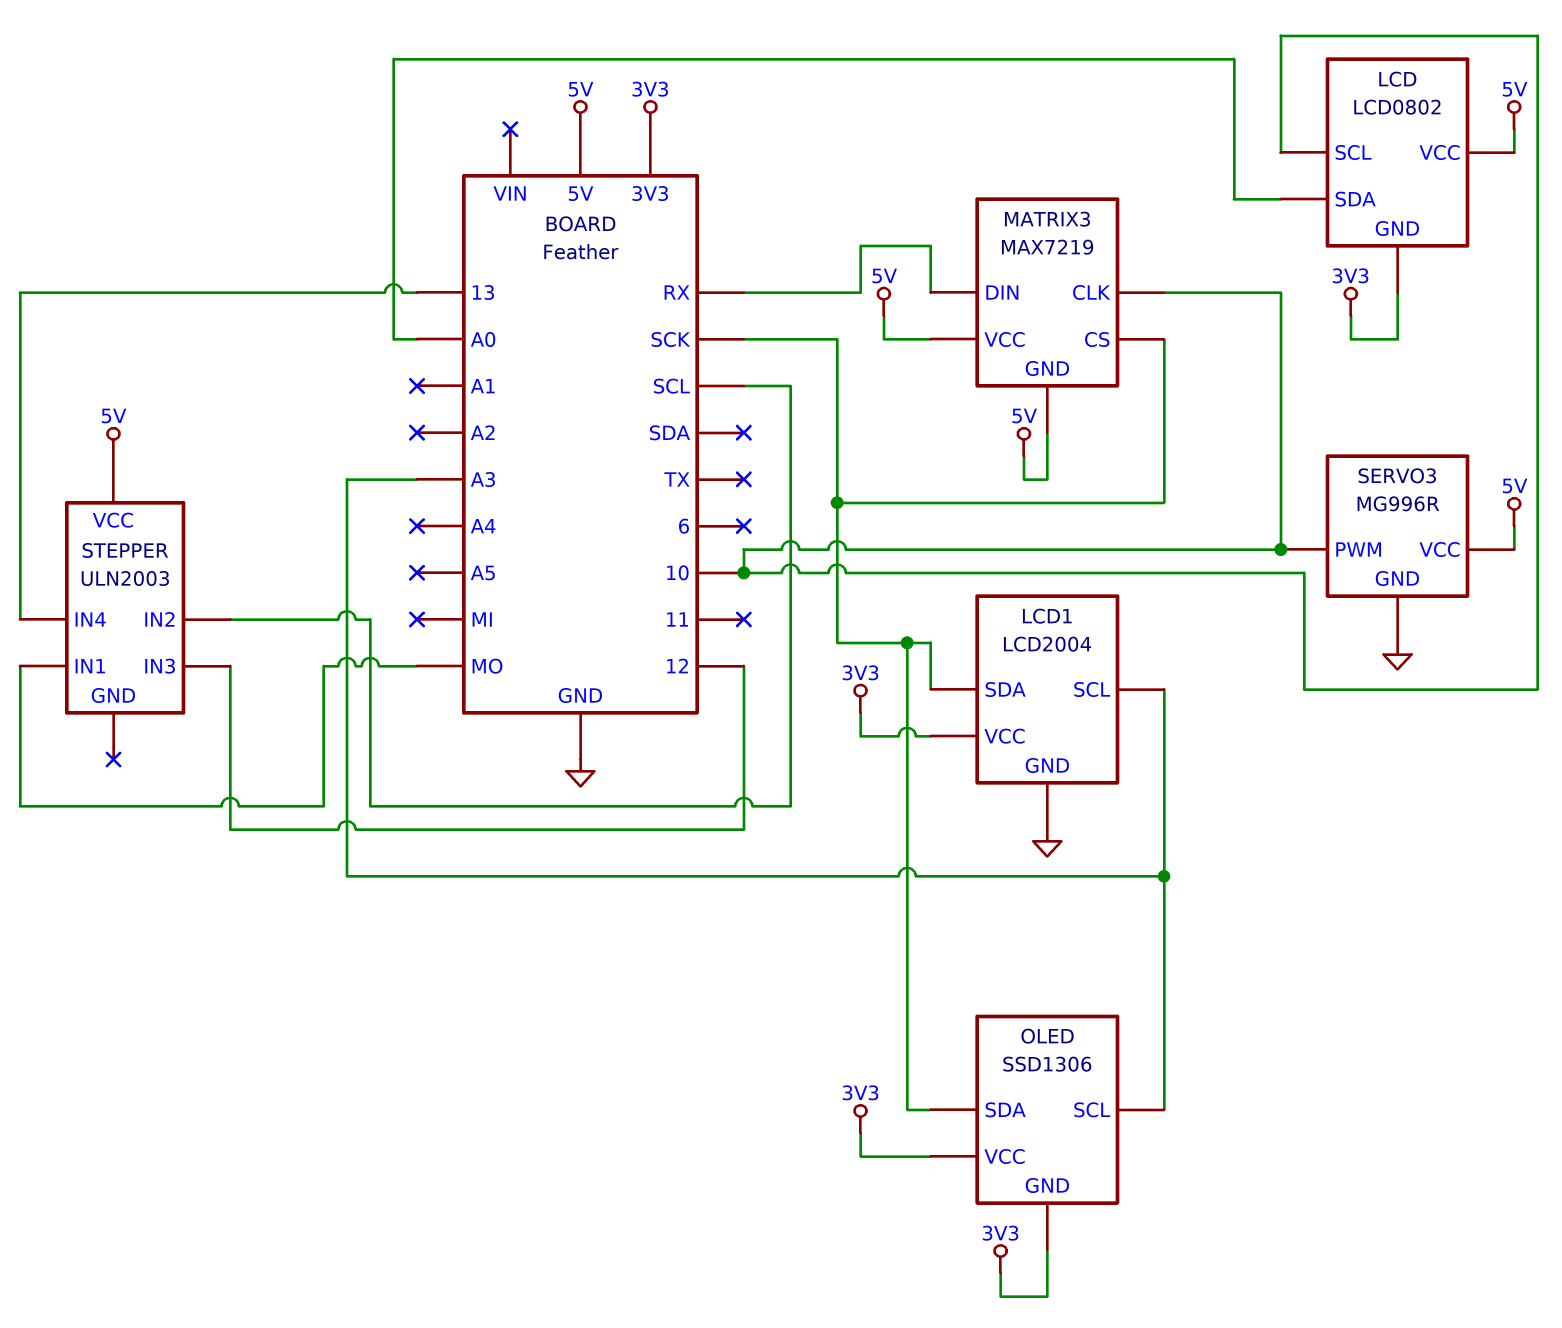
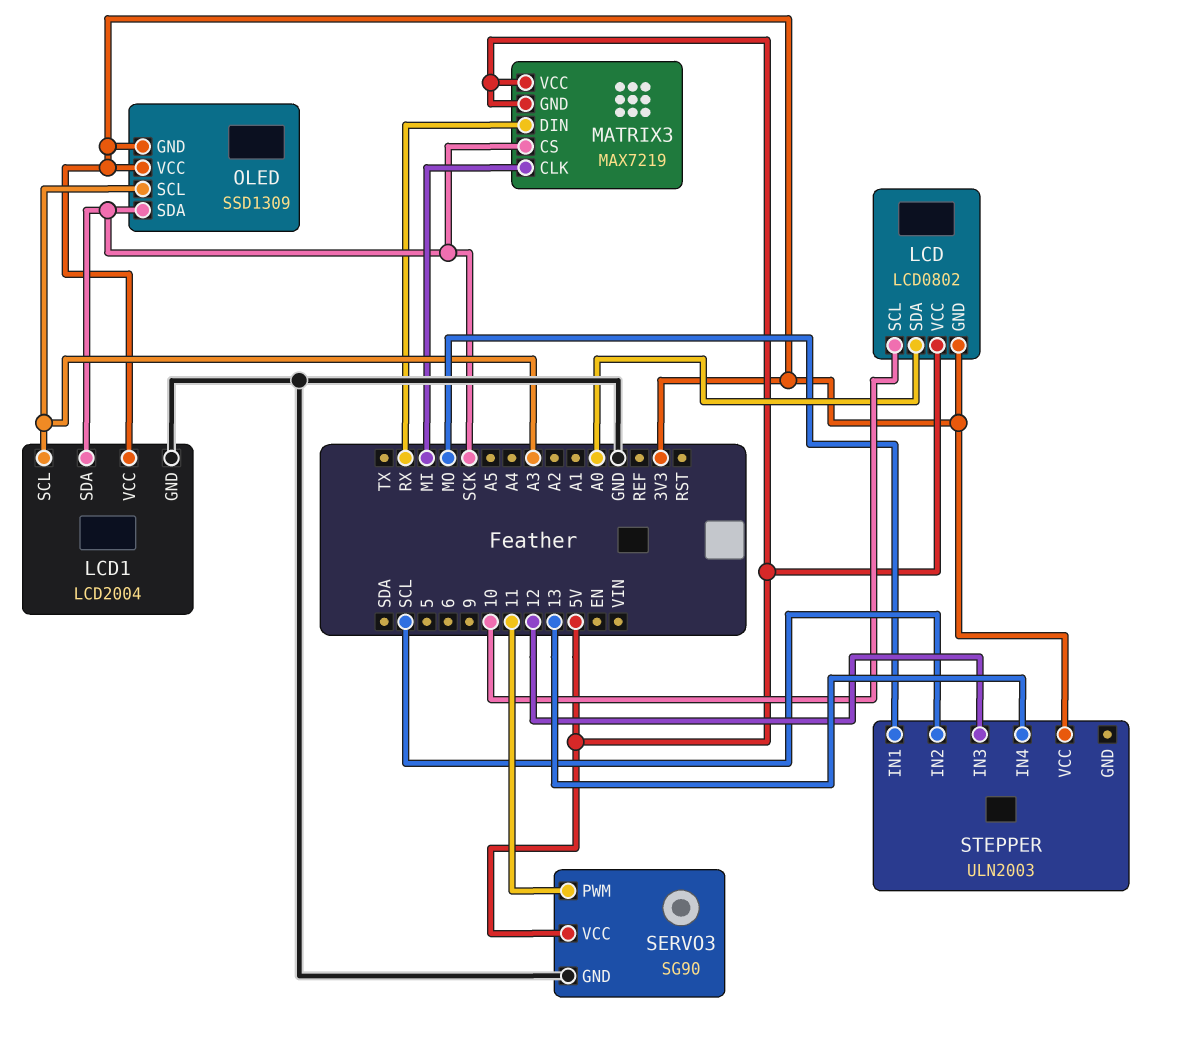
MATRIX3 pin CLK: 10 -> MI
OLED: SSD1306 -> SSD1309
SERVO3: MG996R -> SG90
SERVO3 pin PWM: 10 -> 11
STEPPER pin VCC: 5V -> 3V3

